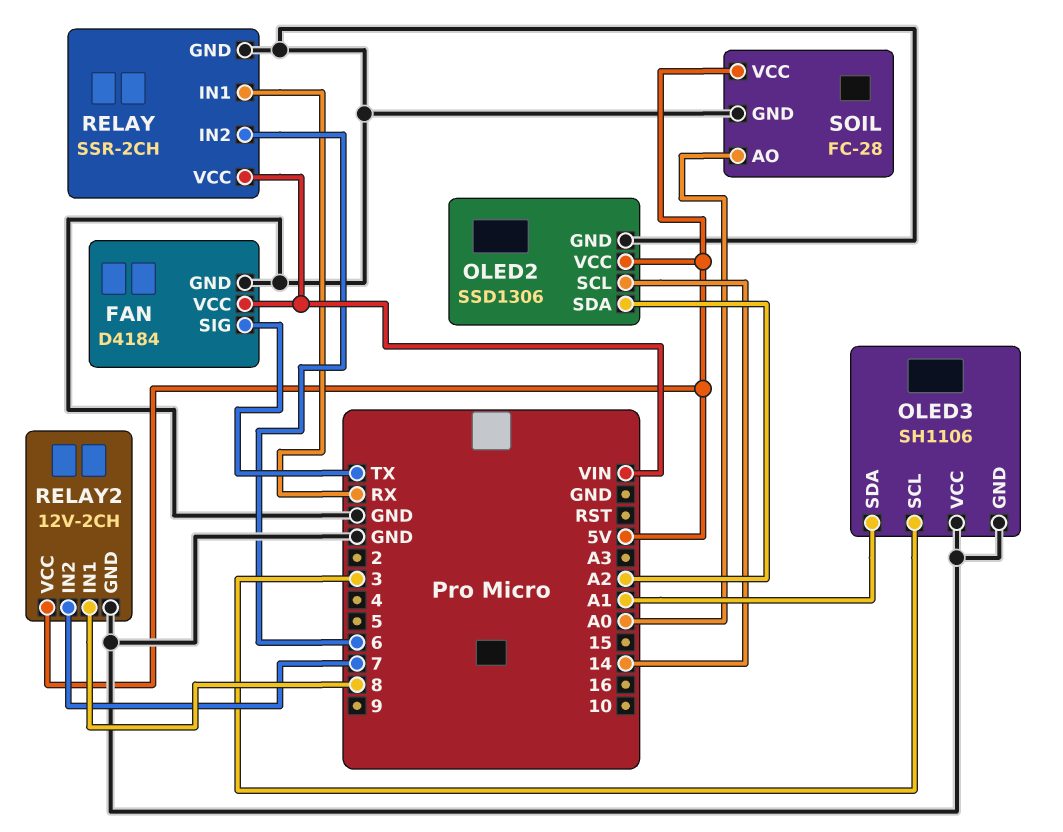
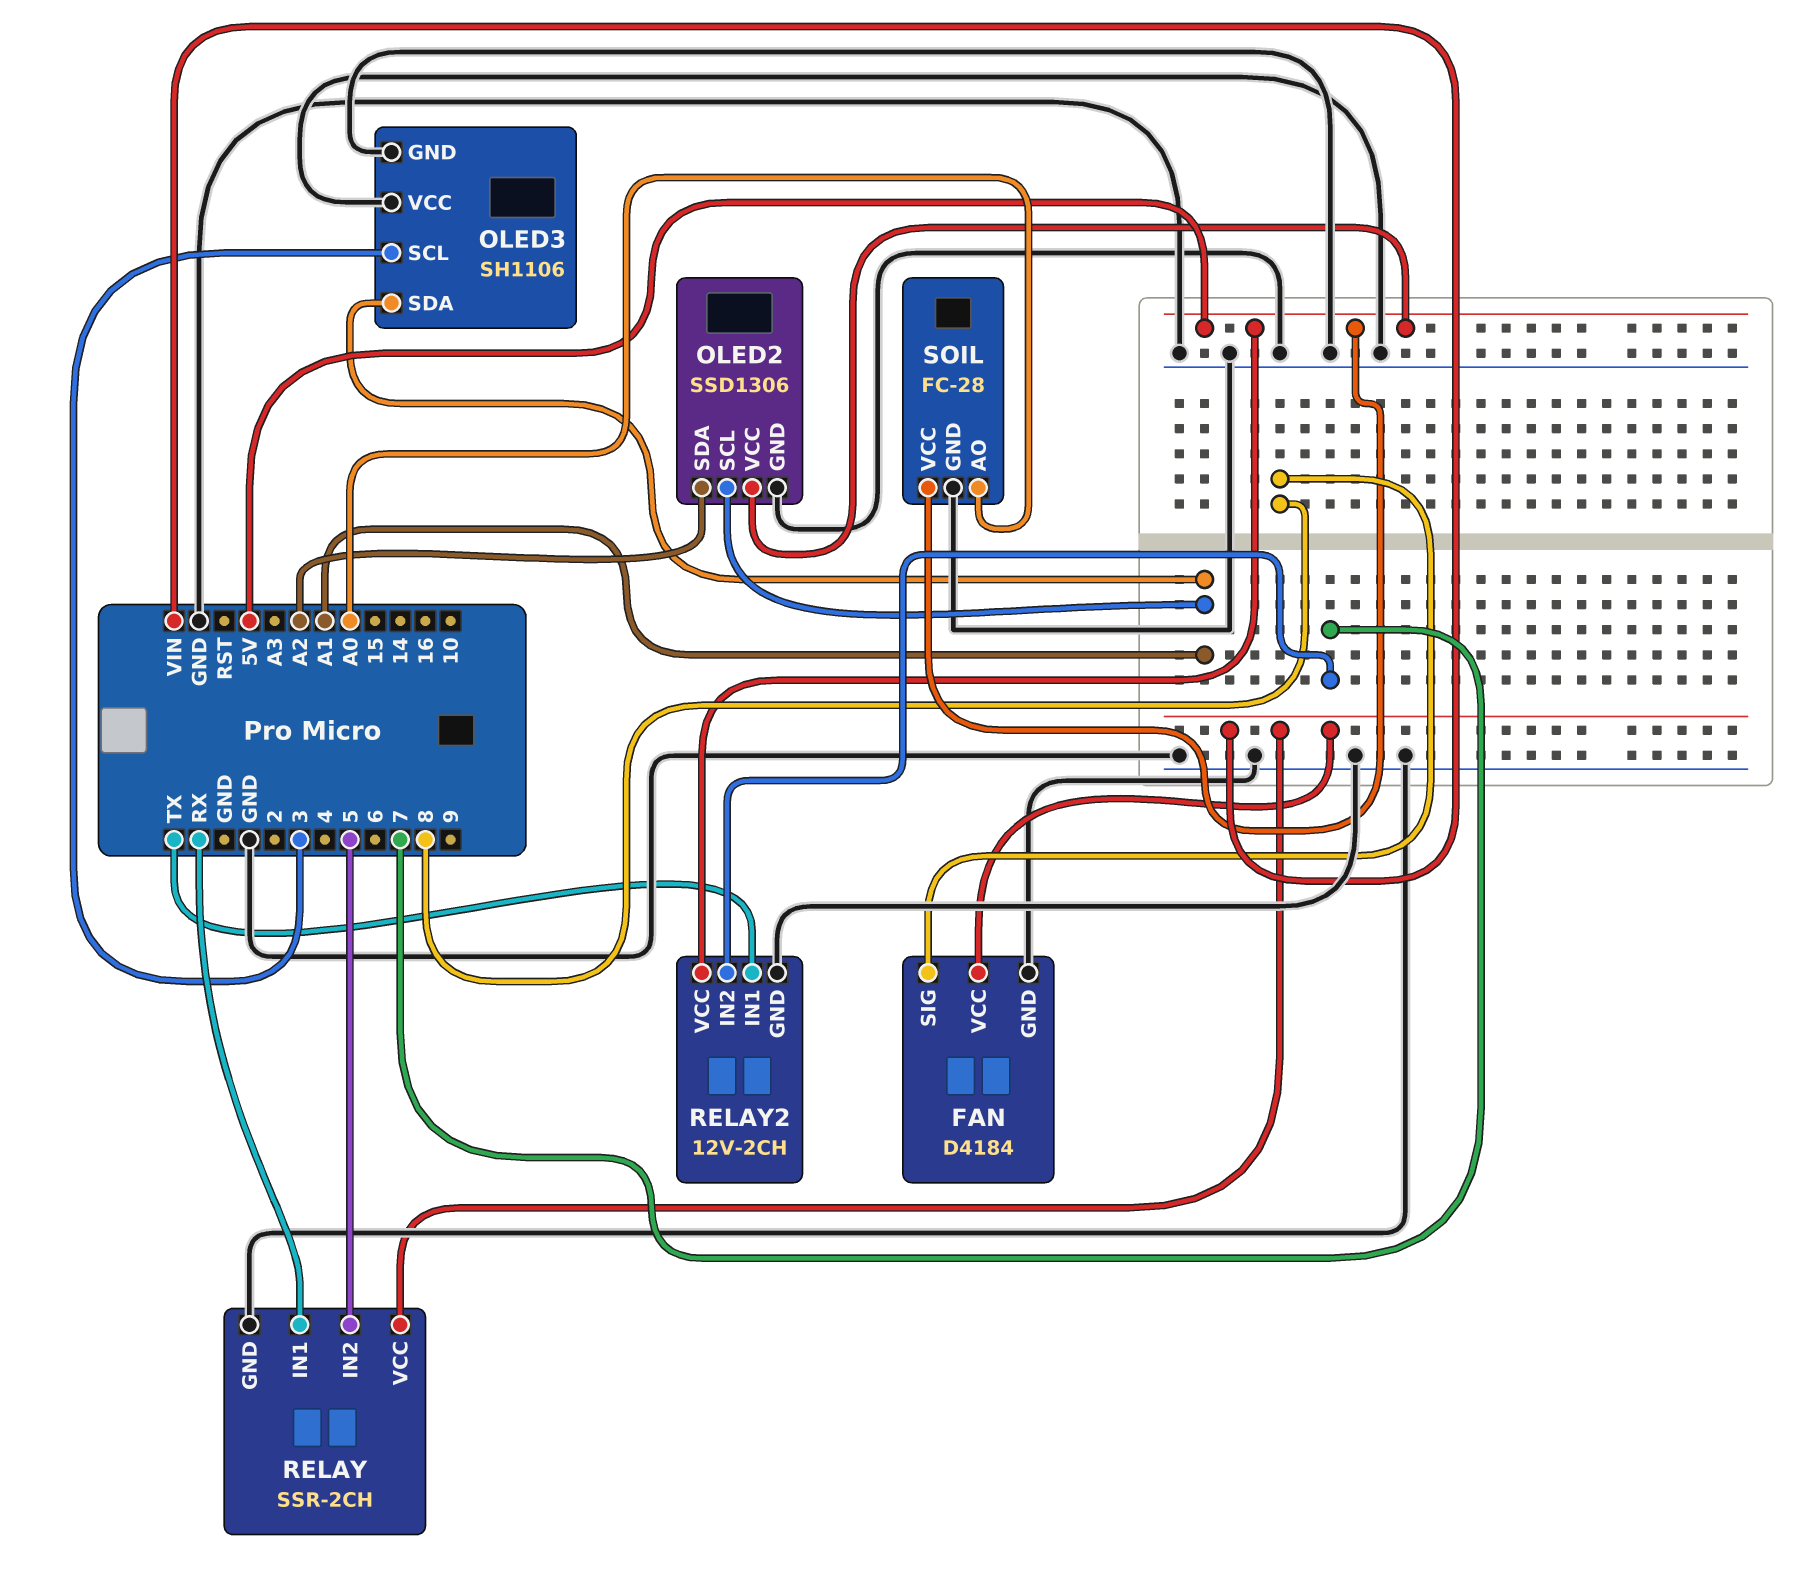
FAN pin SIG: TX -> 8
OLED2 pin SCL: 14 -> A1
RELAY pin IN2: 6 -> 5
RELAY2 pin IN1: 8 -> TX

